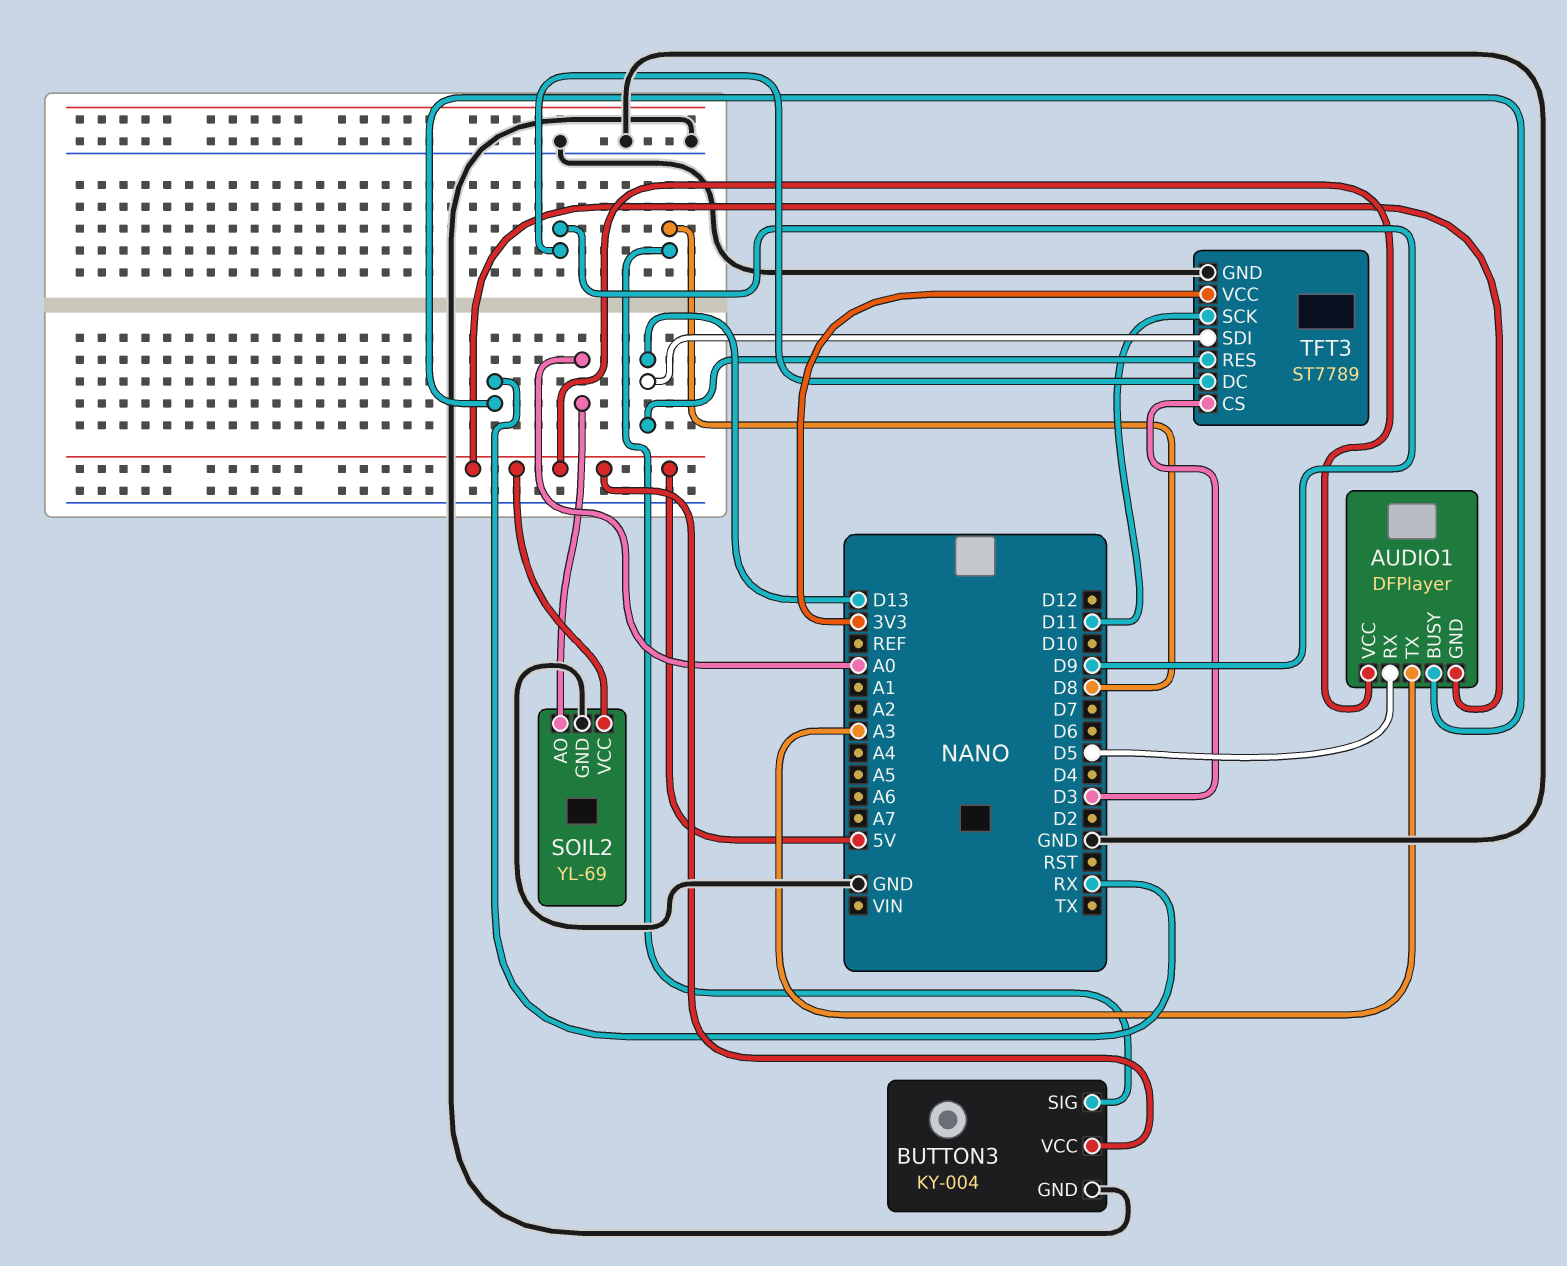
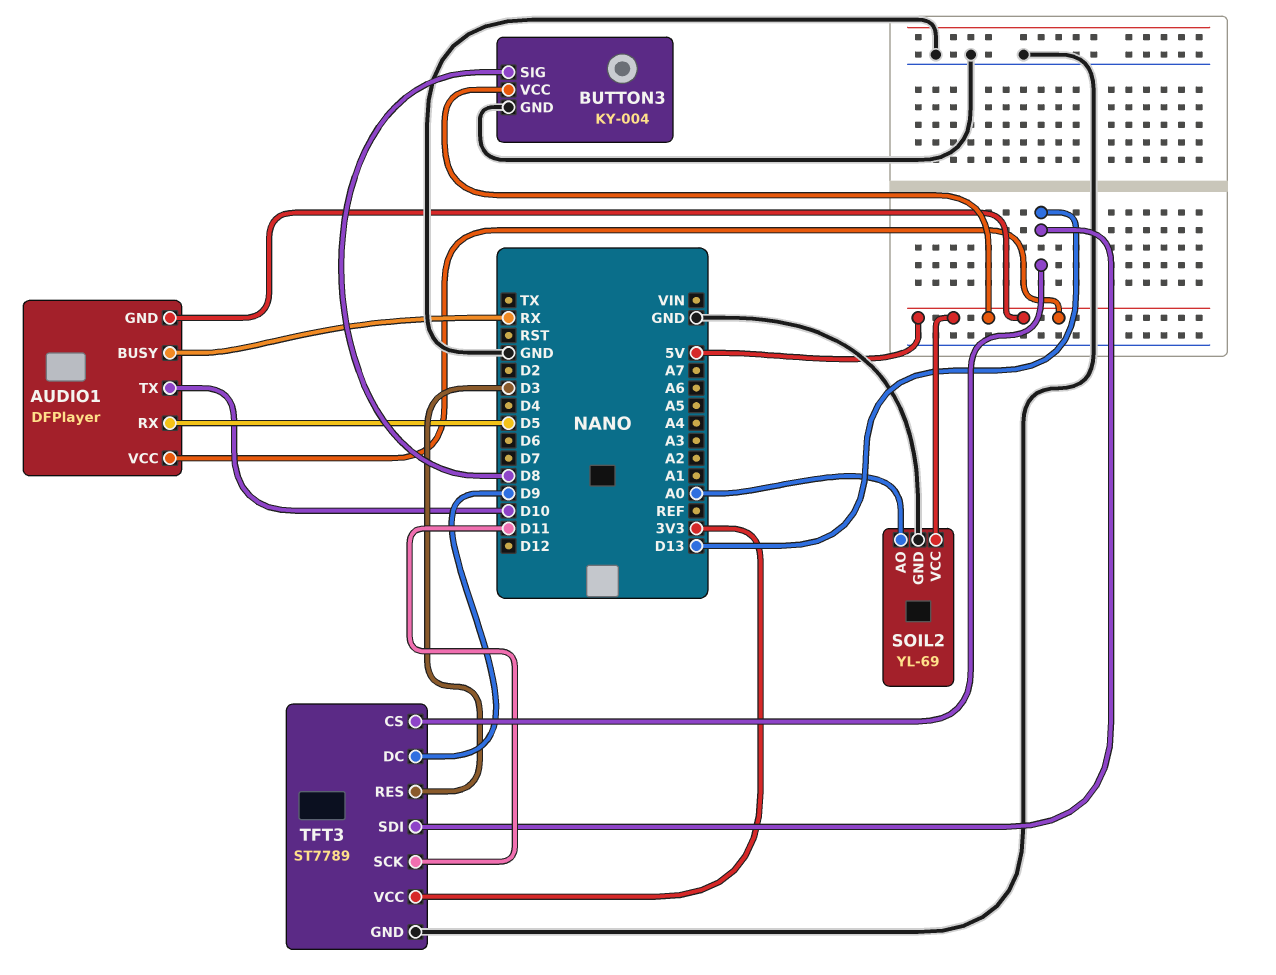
AUDIO1 pin TX: A3 -> D10
TFT3 pin CS: D3 -> D13
TFT3 pin RES: D13 -> D3

